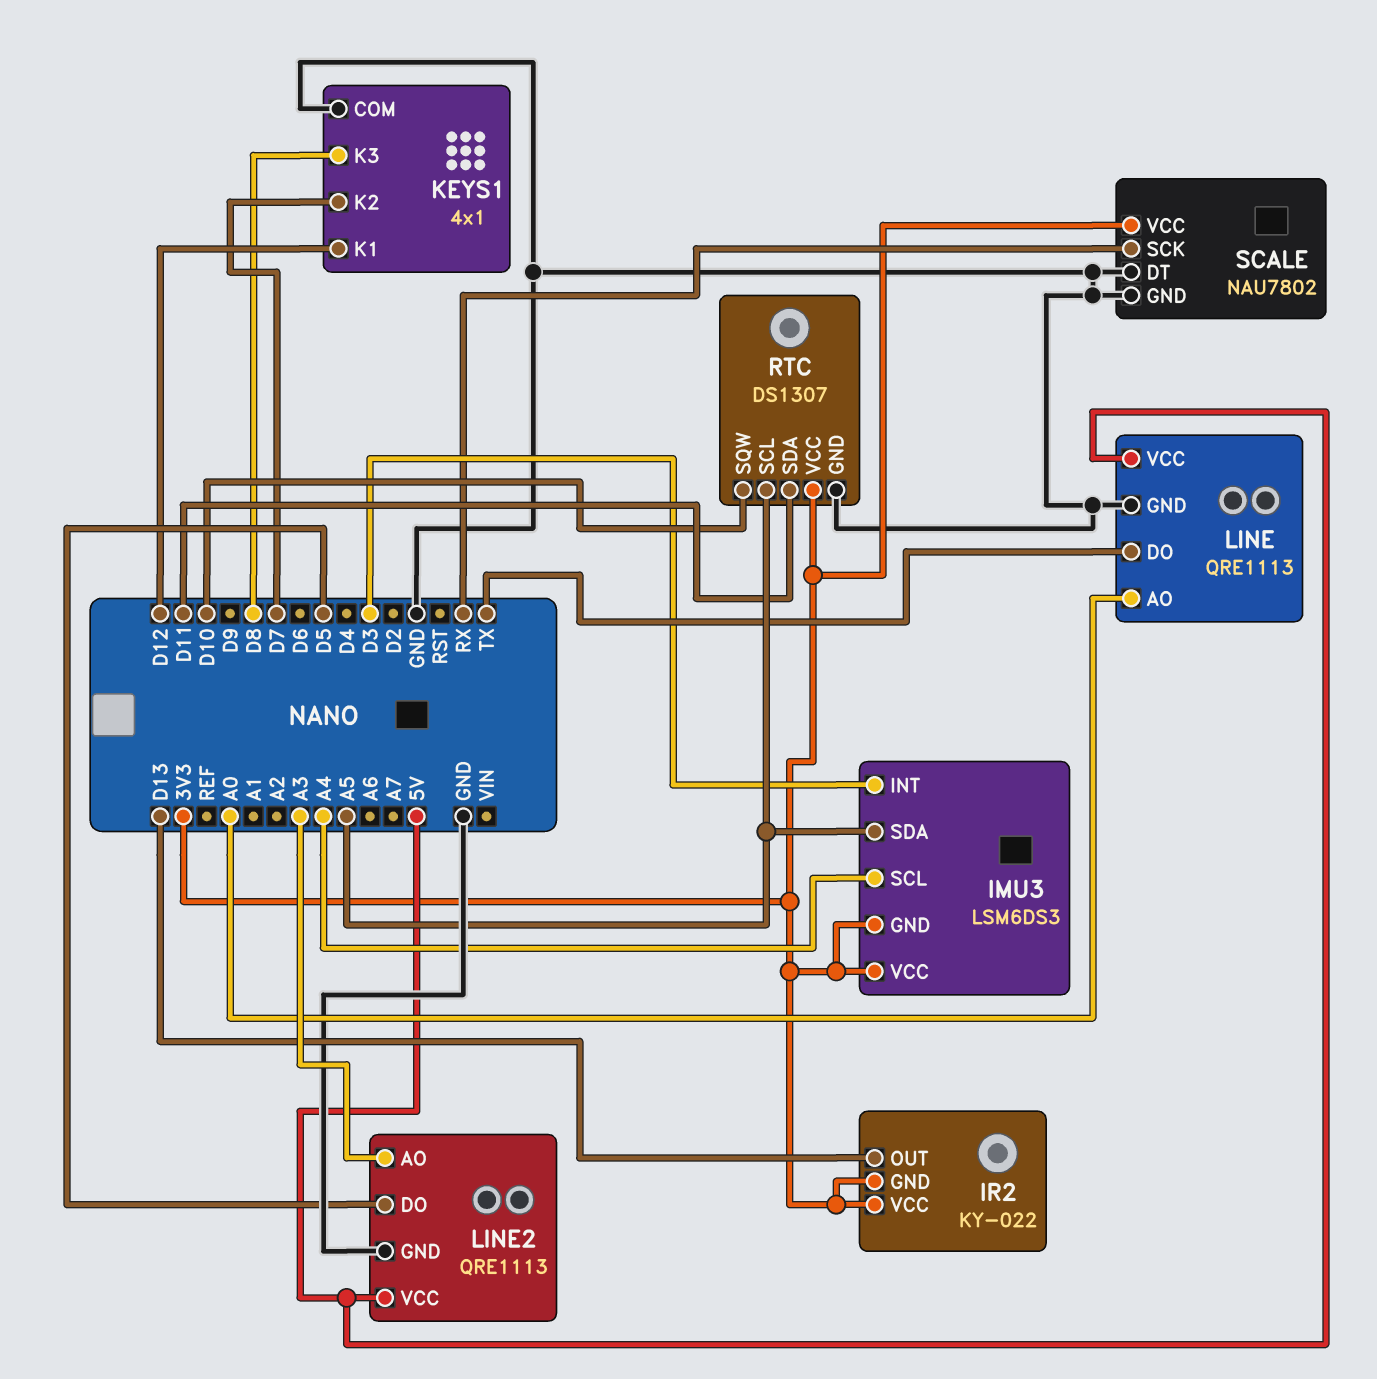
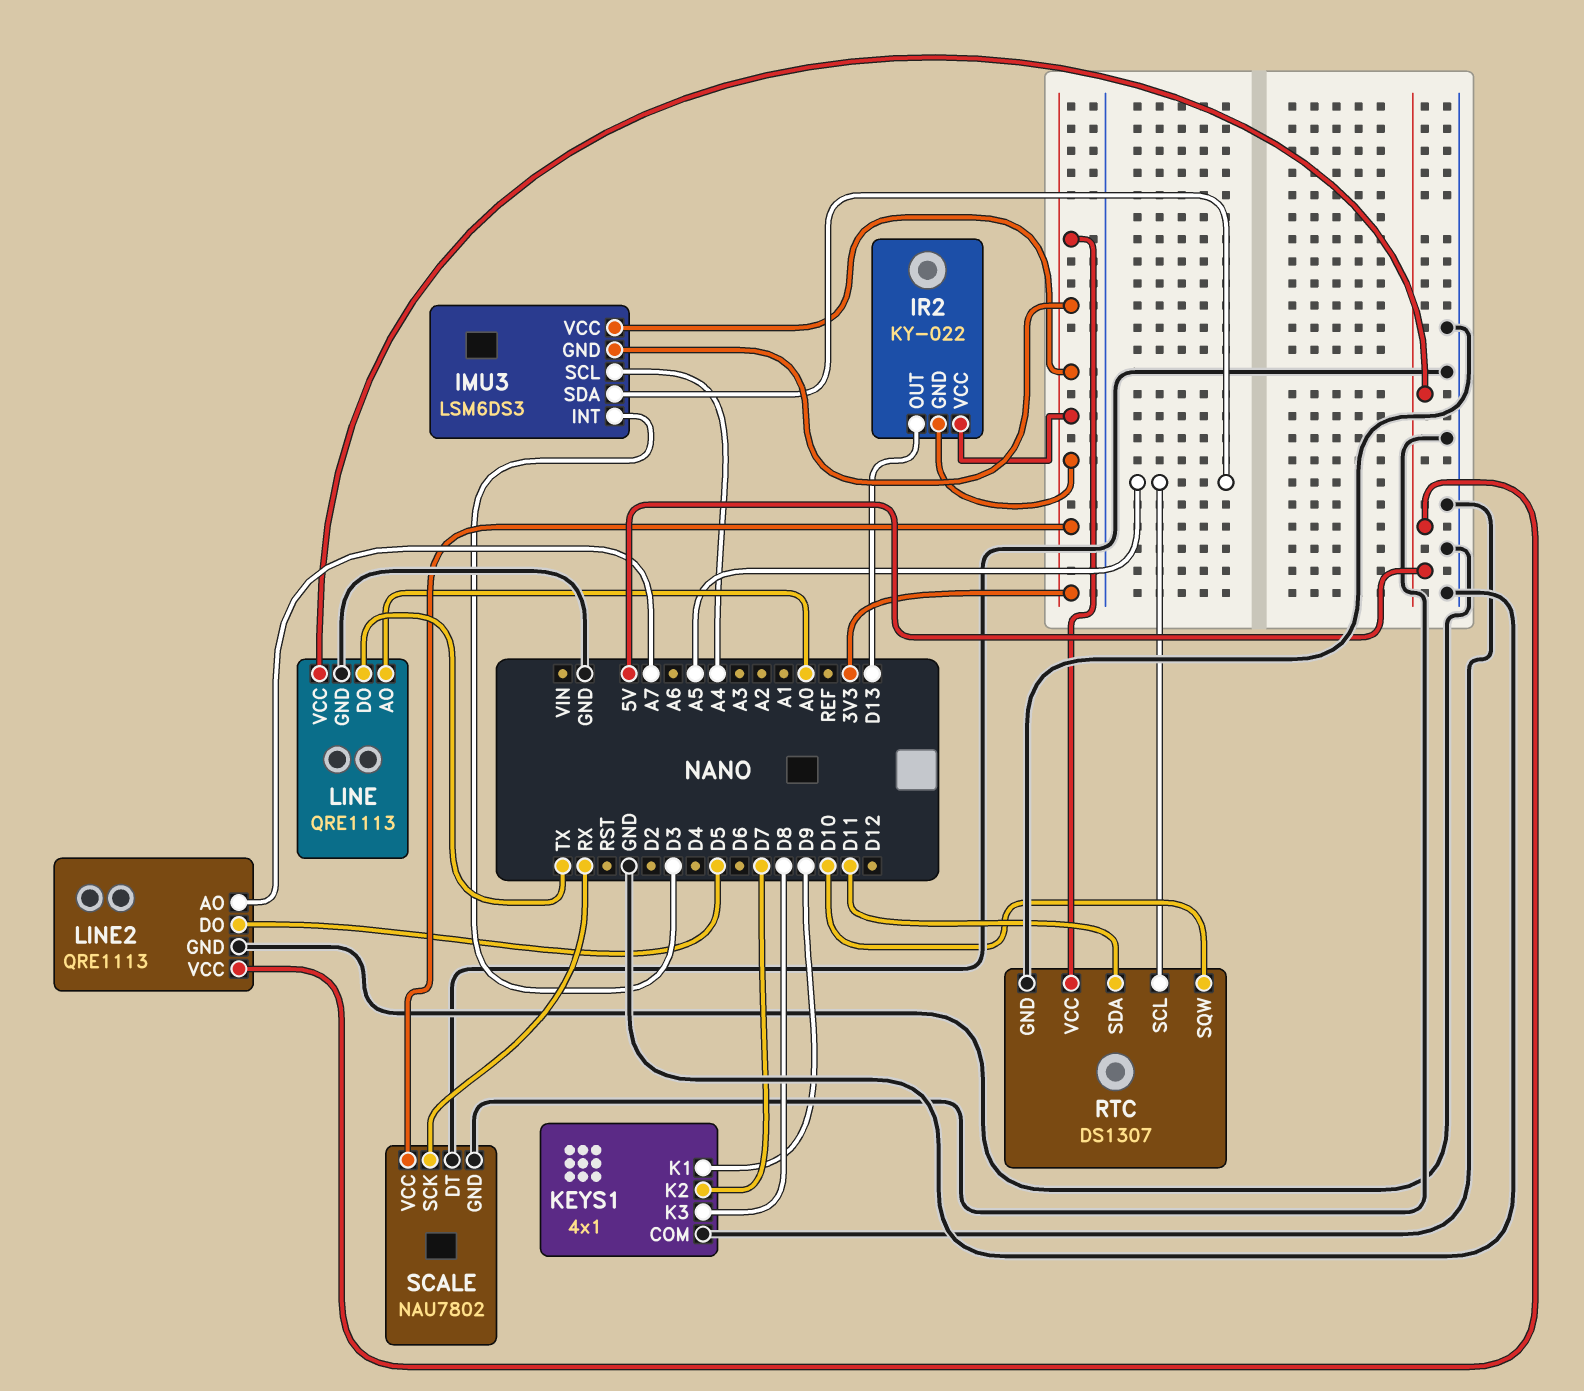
KEYS1 pin K1: D12 -> D9
LINE2 pin AO: A3 -> A7

